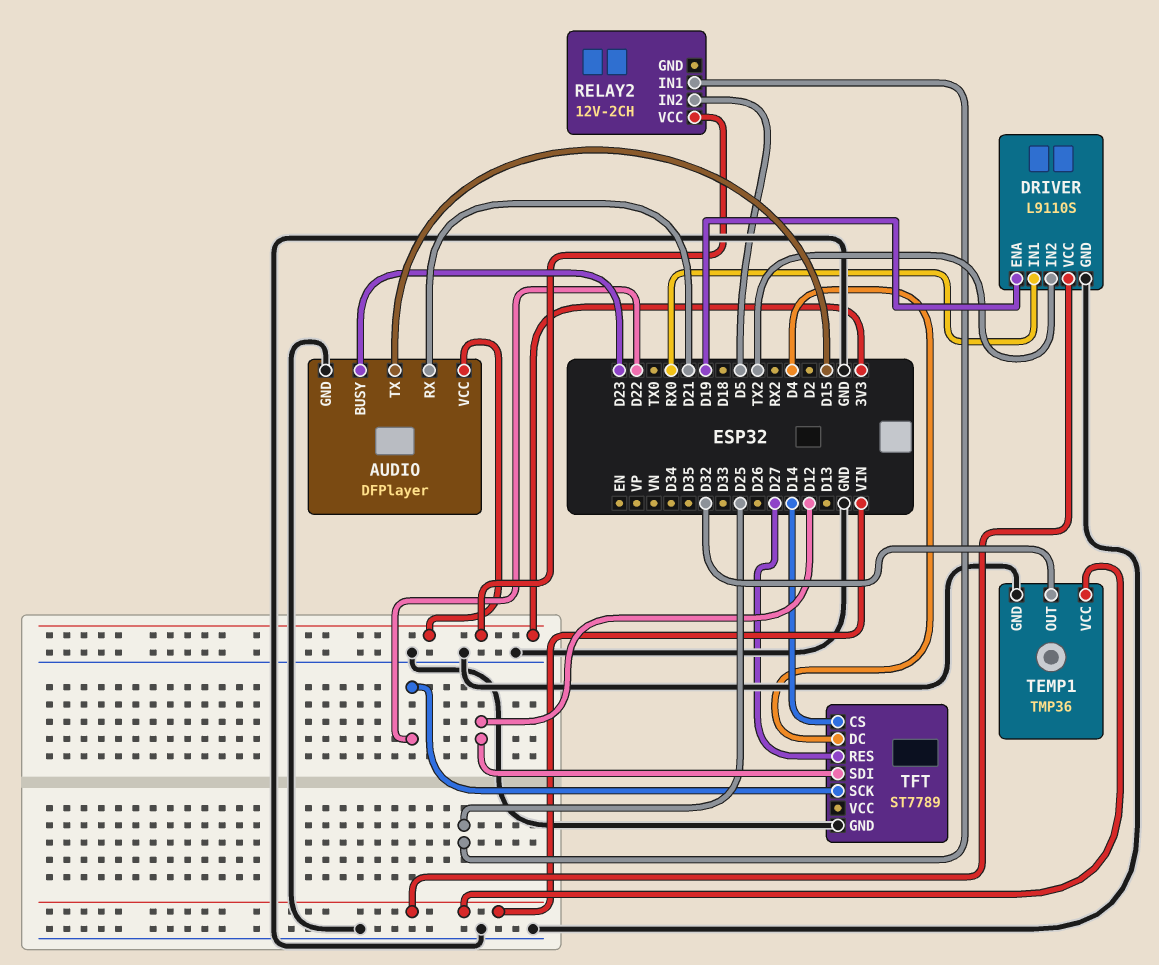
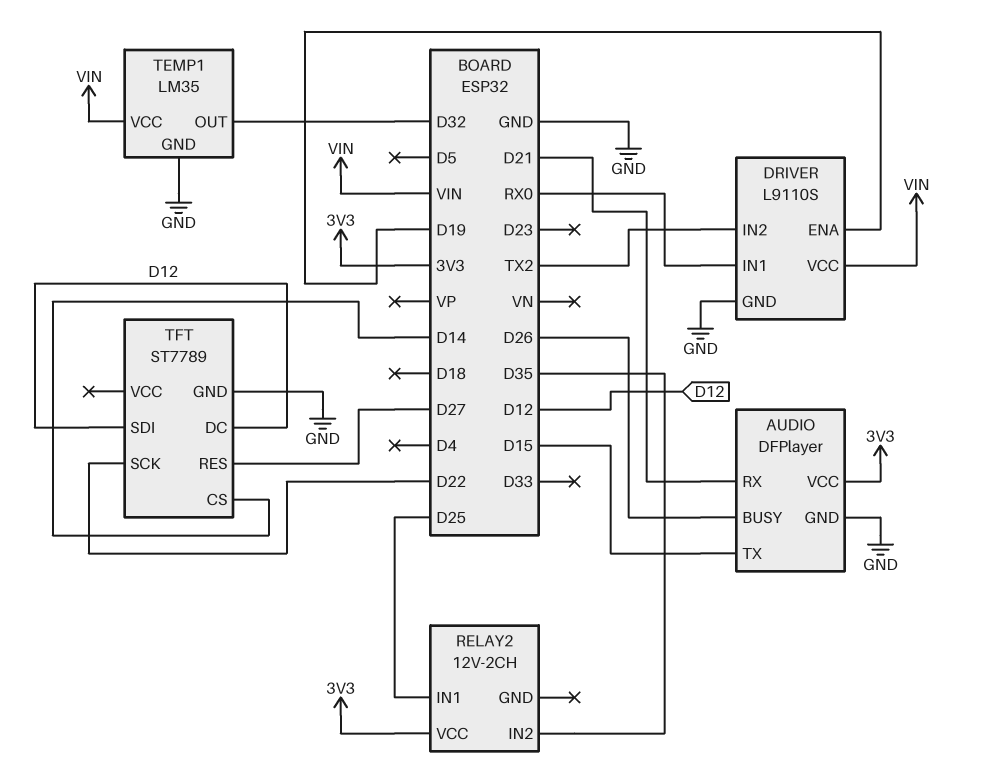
AUDIO pin BUSY: D23 -> D26
RELAY2 pin IN2: D5 -> D35
TEMP1: TMP36 -> LM35
TFT pin DC: D4 -> D12

